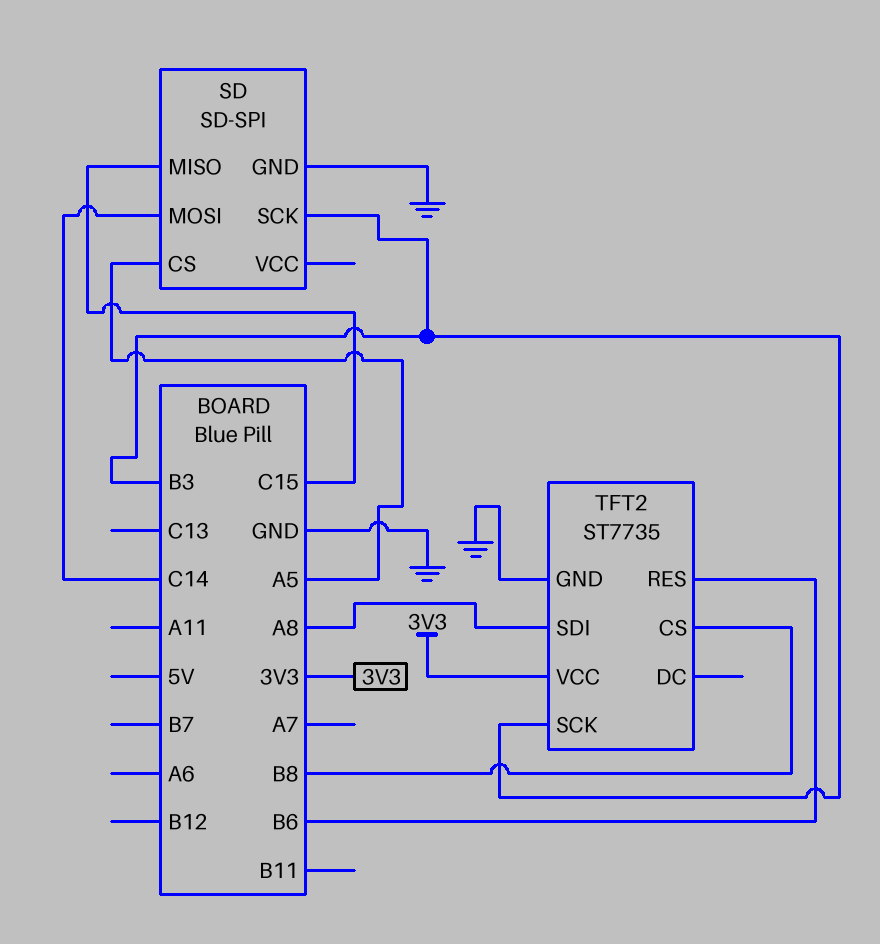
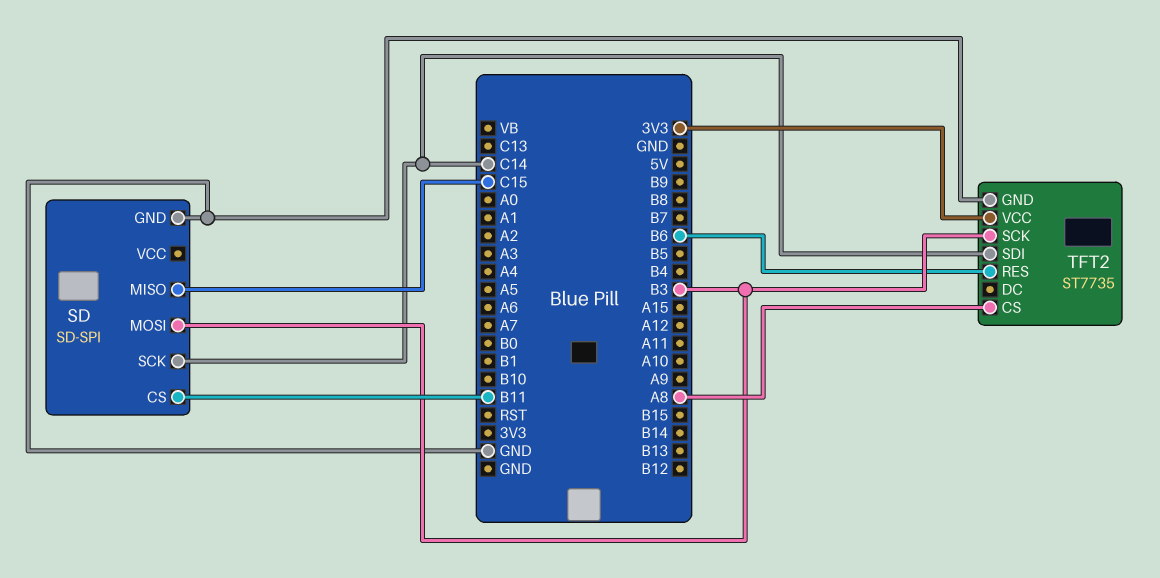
SD pin CS: A5 -> B11
SD pin MOSI: C14 -> B3
SD pin SCK: B3 -> C14
TFT2 pin CS: B8 -> A8
TFT2 pin SDI: A8 -> C14

